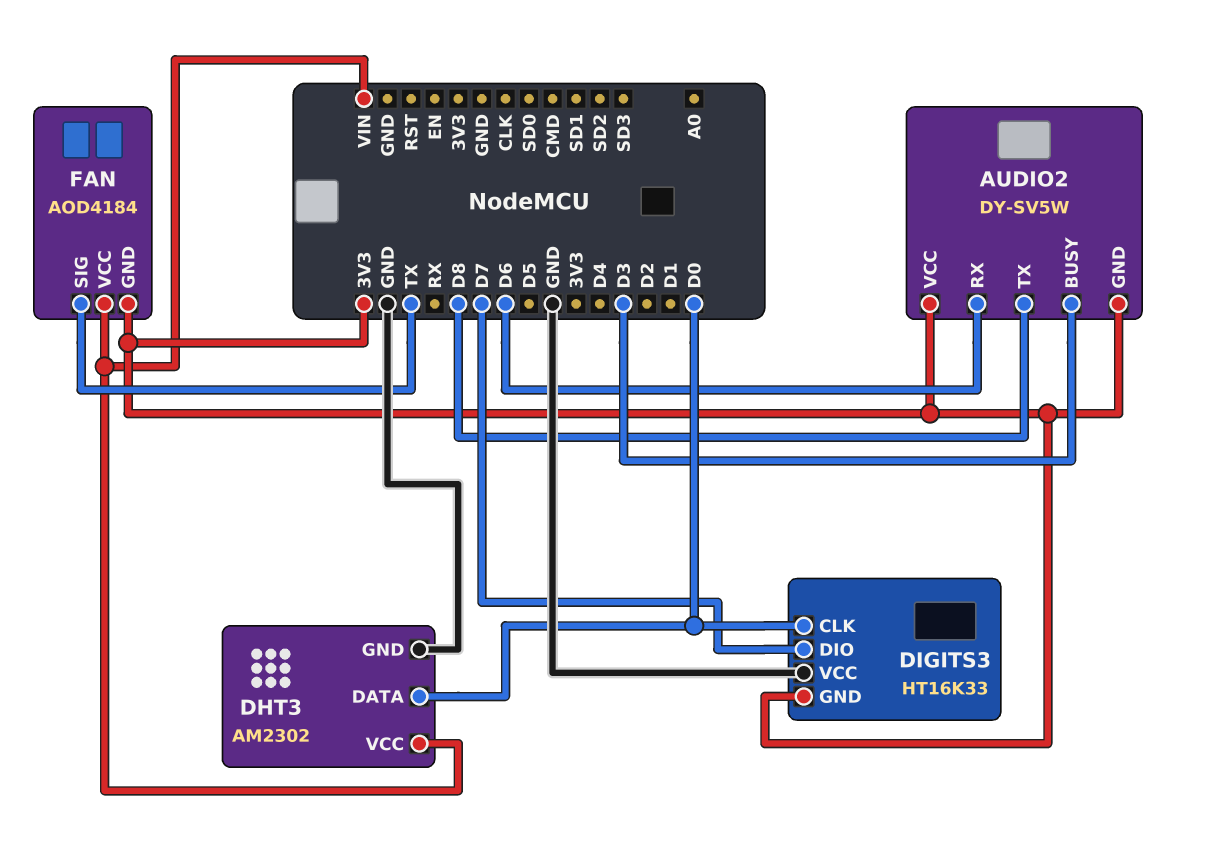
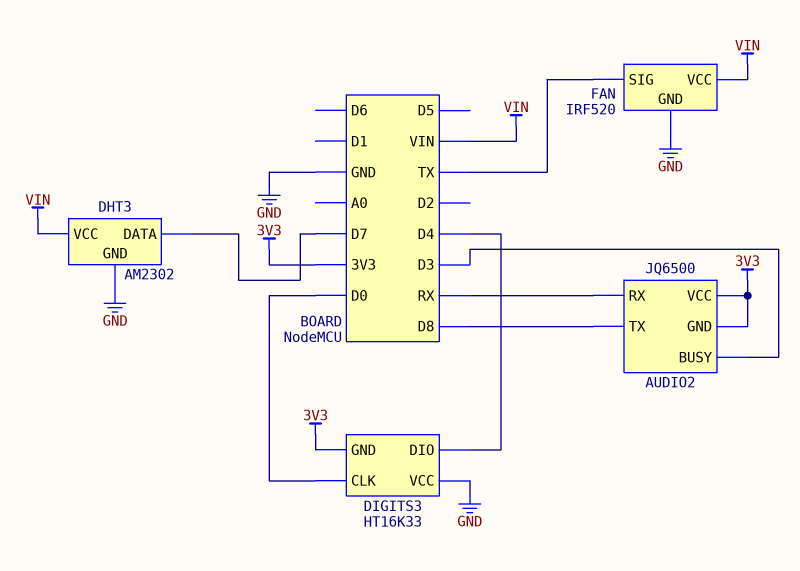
AUDIO2: DY-SV5W -> JQ6500
AUDIO2 pin RX: D6 -> RX
DHT3 pin DATA: D0 -> D7
DIGITS3 pin DIO: D7 -> D4
FAN: AOD4184 -> IRF520
FAN pin GND: 3V3 -> GND

